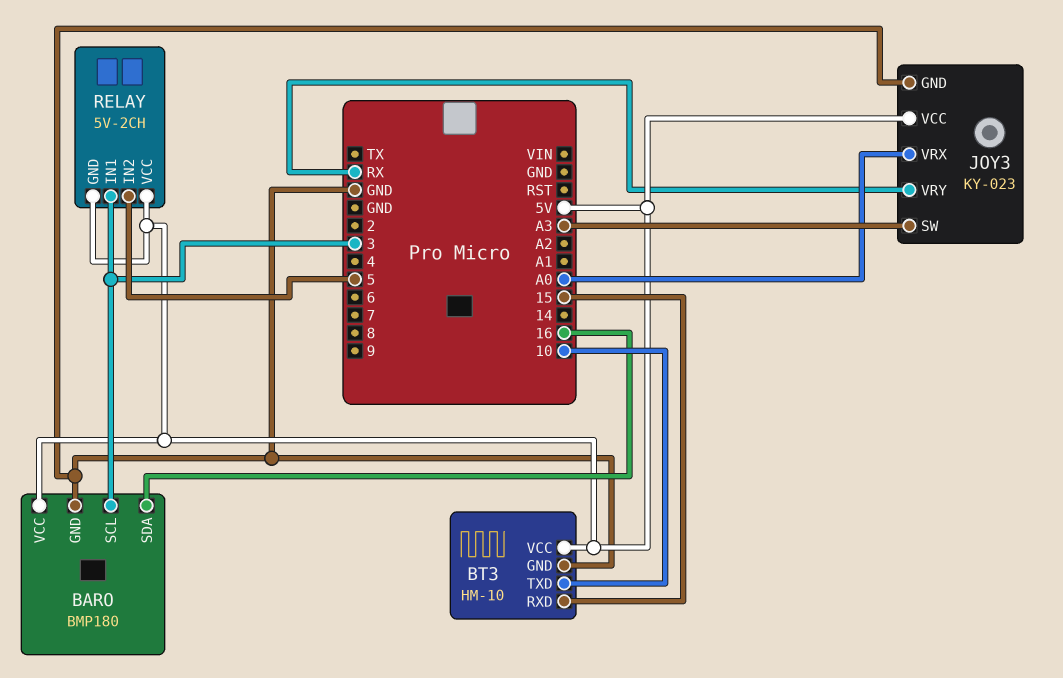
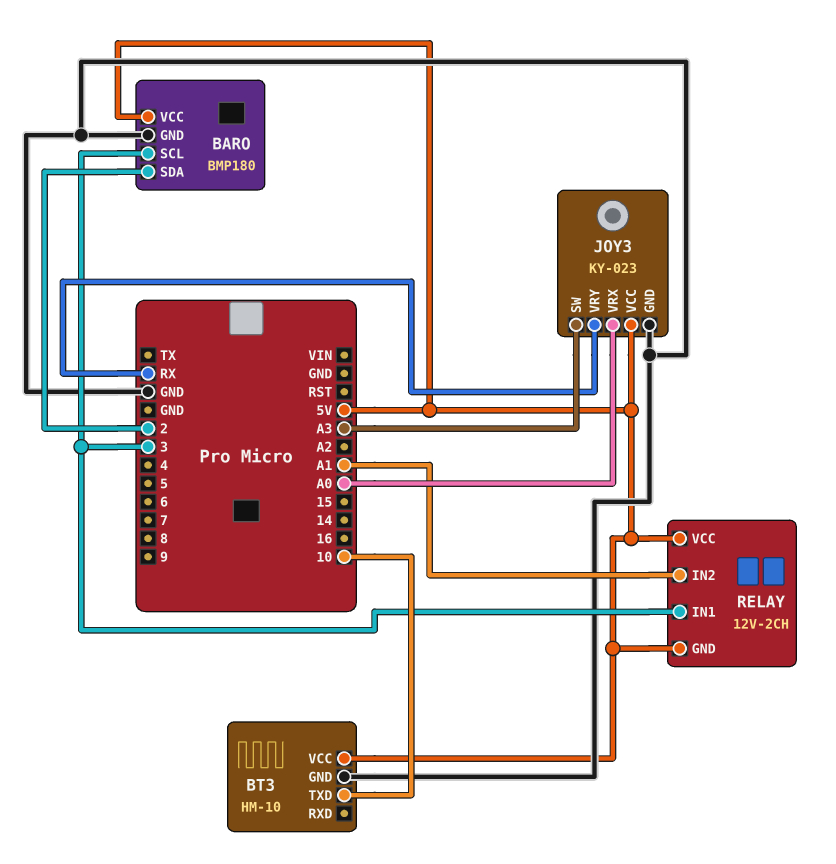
BARO pin SDA: 16 -> 2
BT3 pin RXD: 15 -> none
RELAY: 5V-2CH -> 12V-2CH
RELAY pin IN2: 5 -> A1

